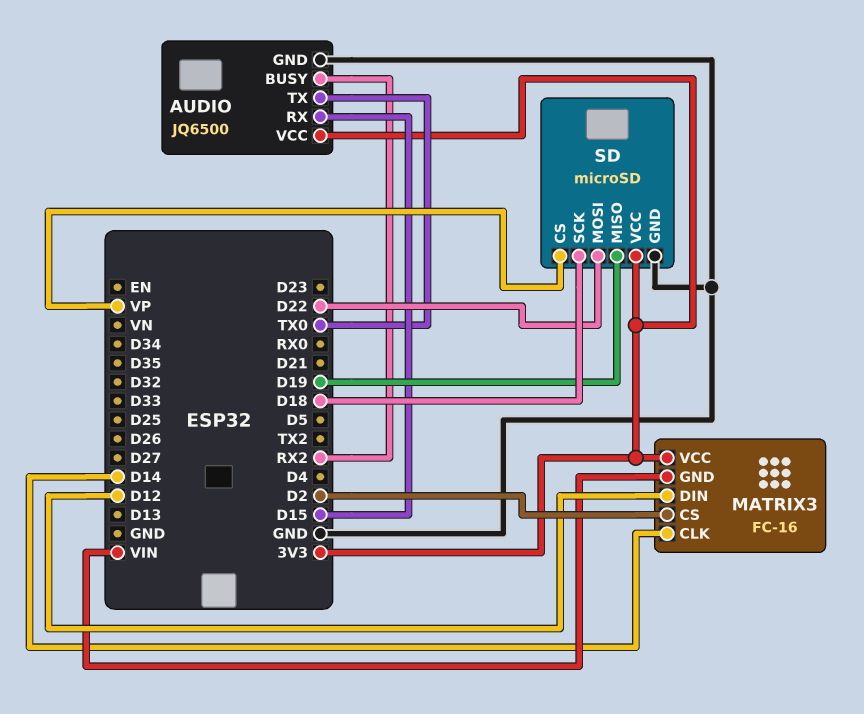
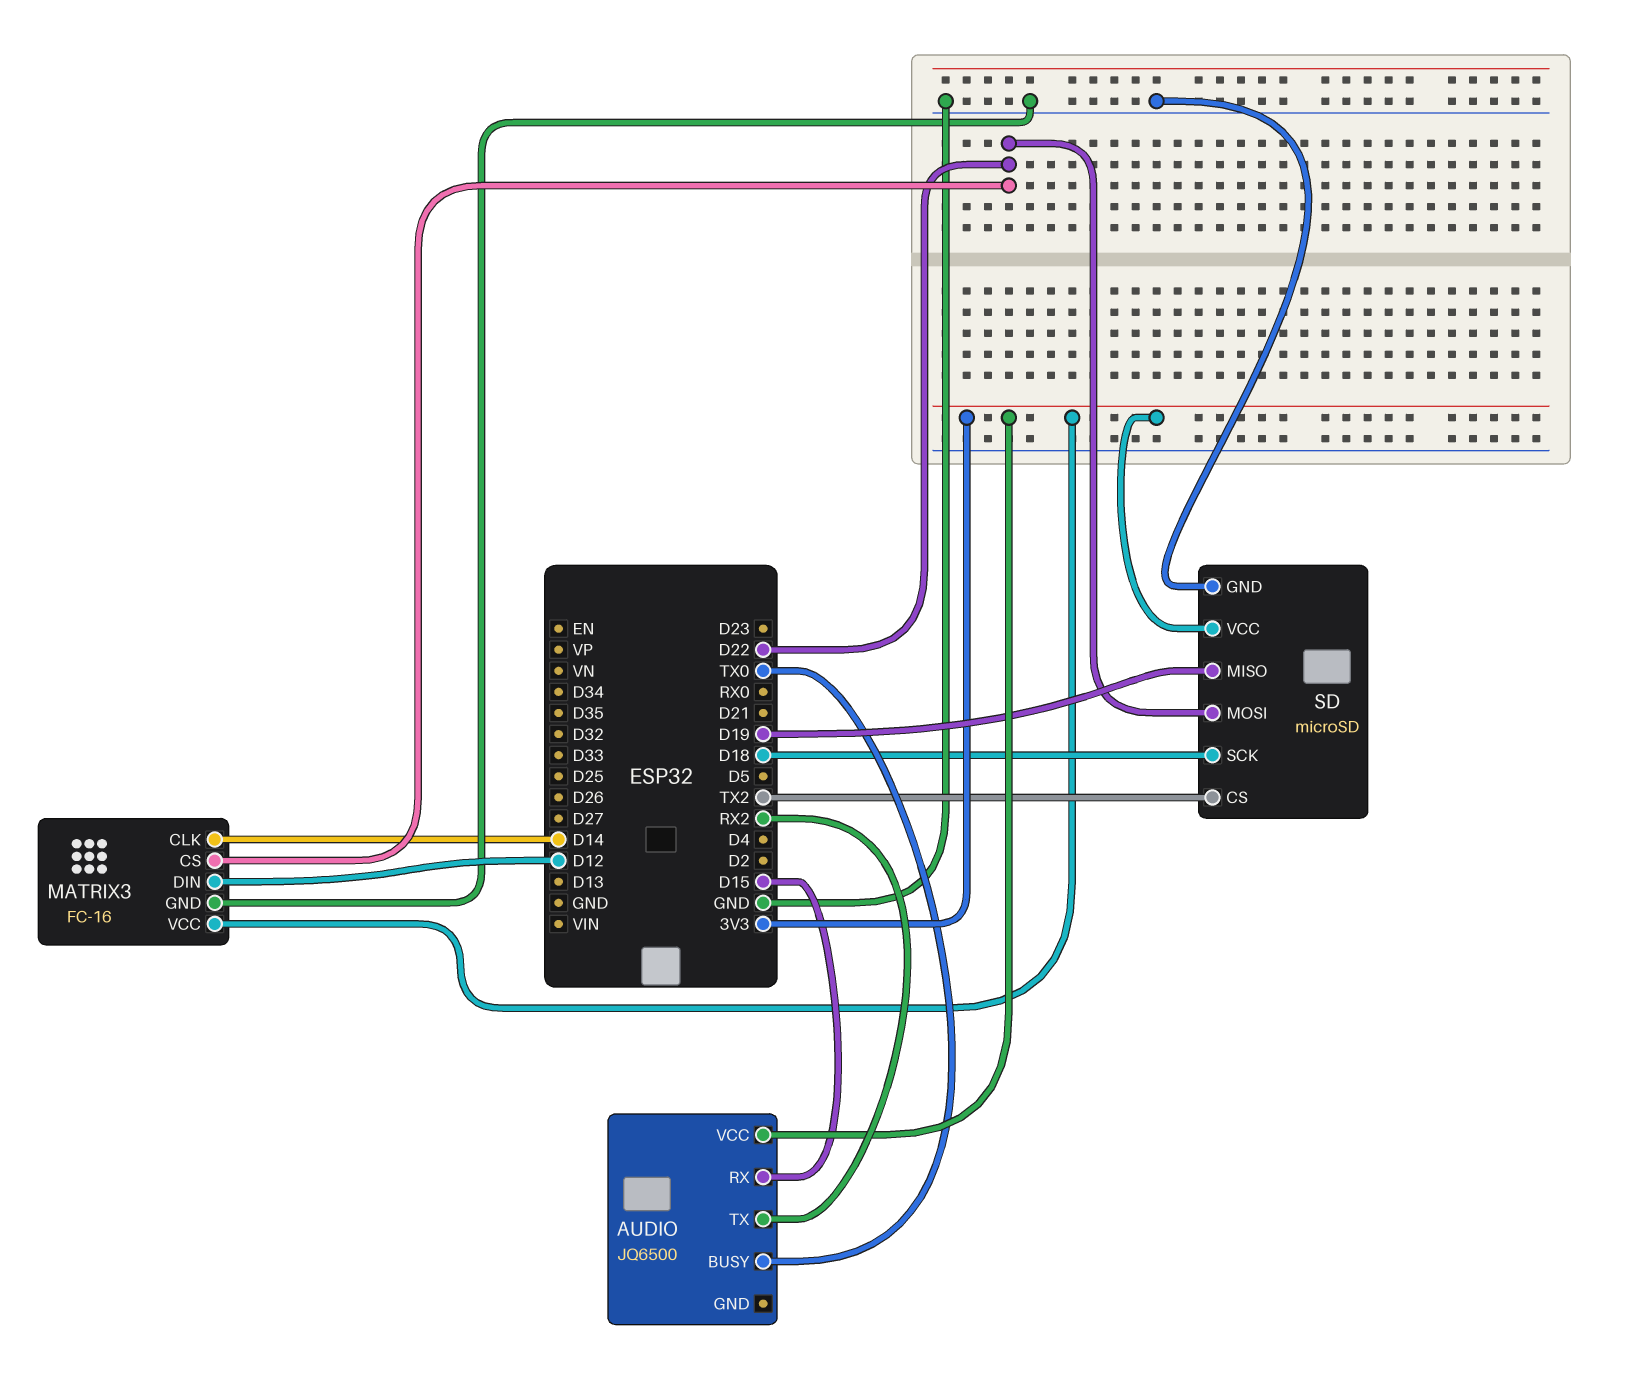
AUDIO pin BUSY: RX2 -> TX0
AUDIO pin GND: GND -> none
AUDIO pin TX: TX0 -> RX2
MATRIX3 pin CS: D2 -> D22
MATRIX3 pin GND: VIN -> GND
SD pin CS: VP -> TX2

